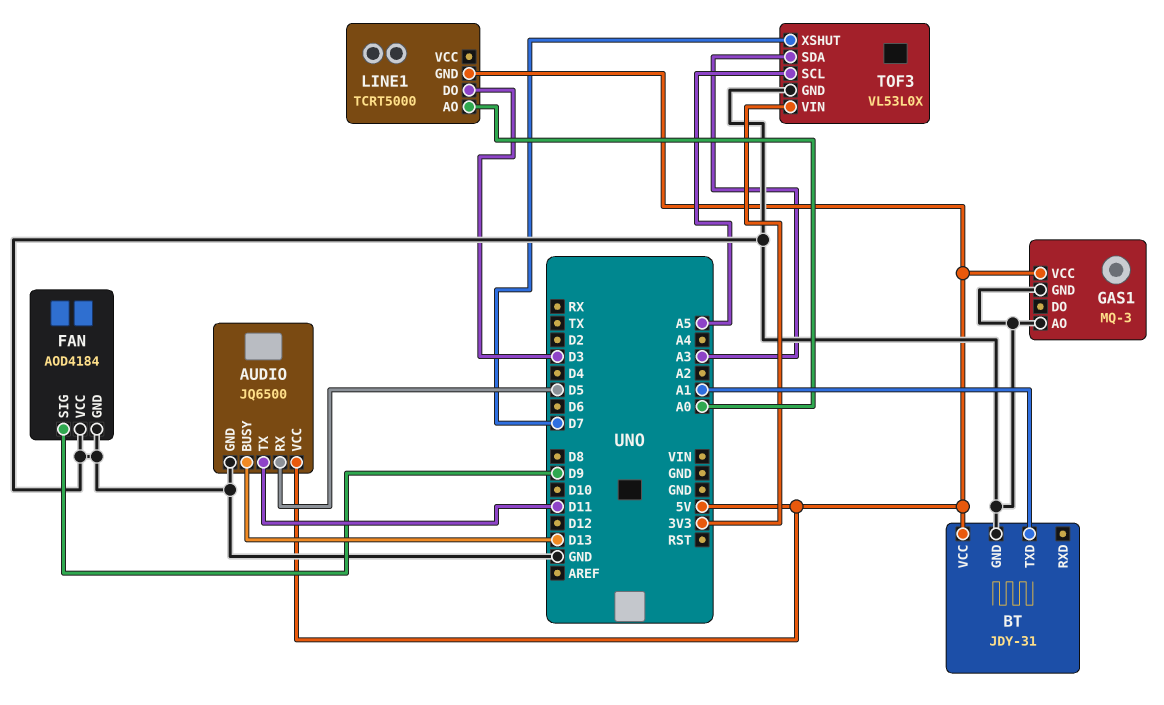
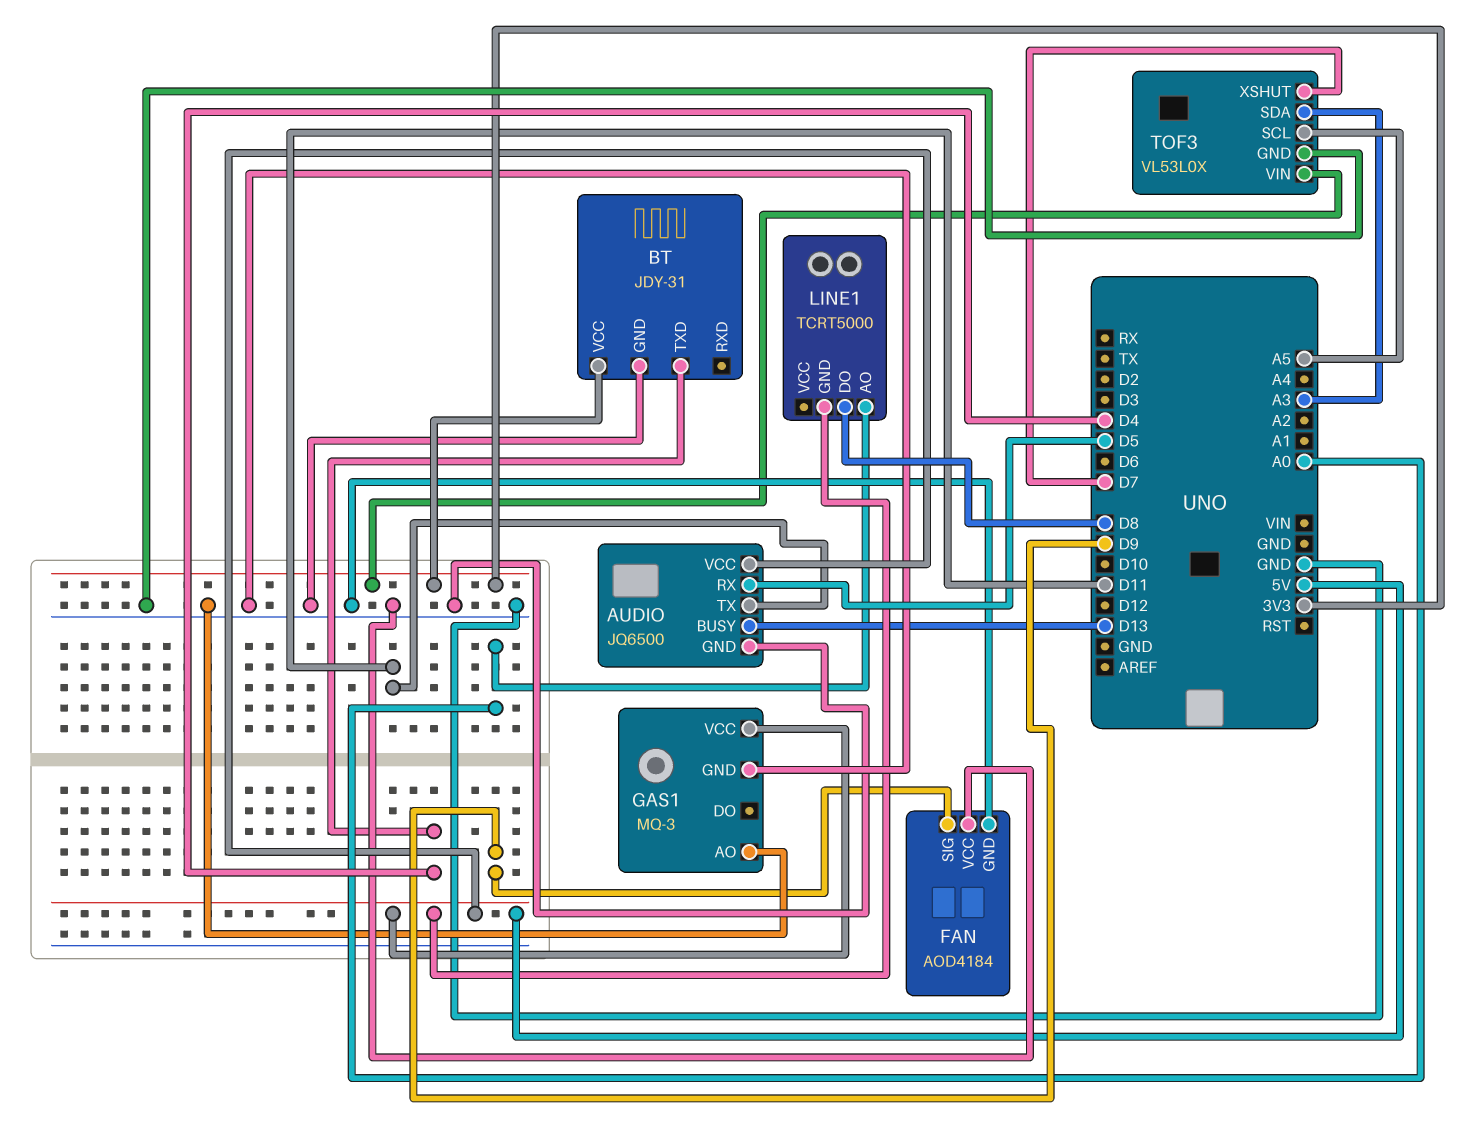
BT pin TXD: A1 -> D4
BT pin VCC: 5V -> 3V3
LINE1 pin DO: D3 -> D8

